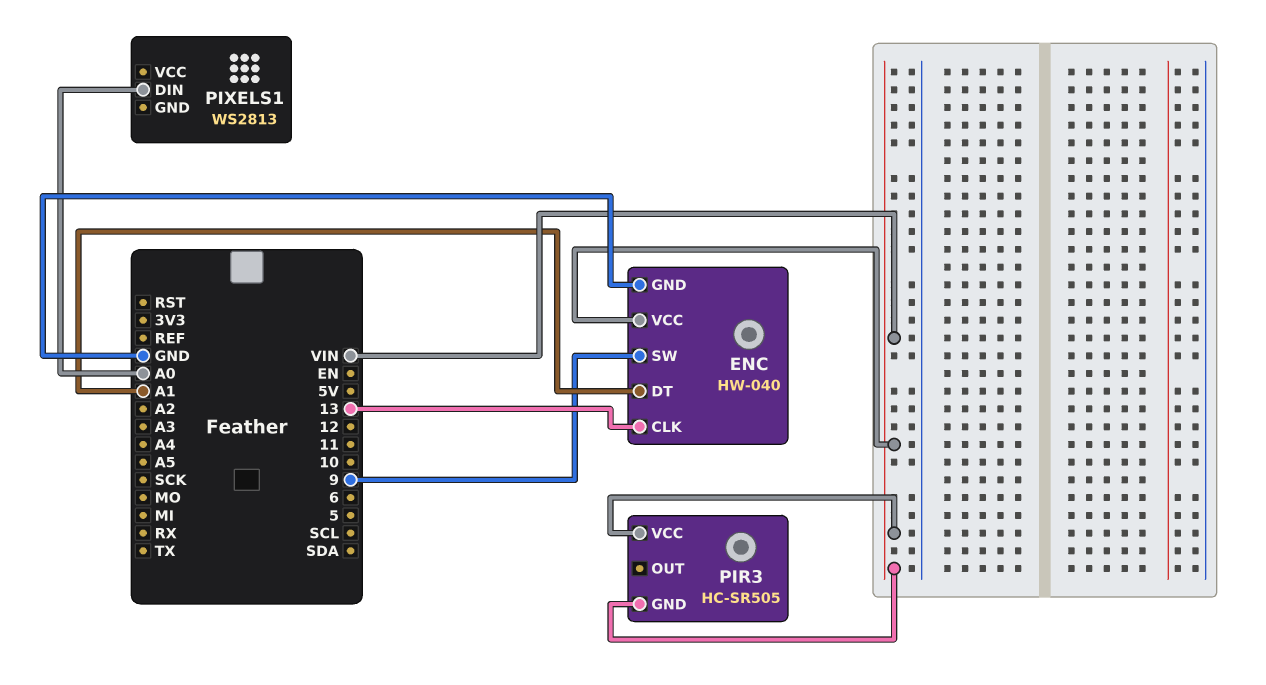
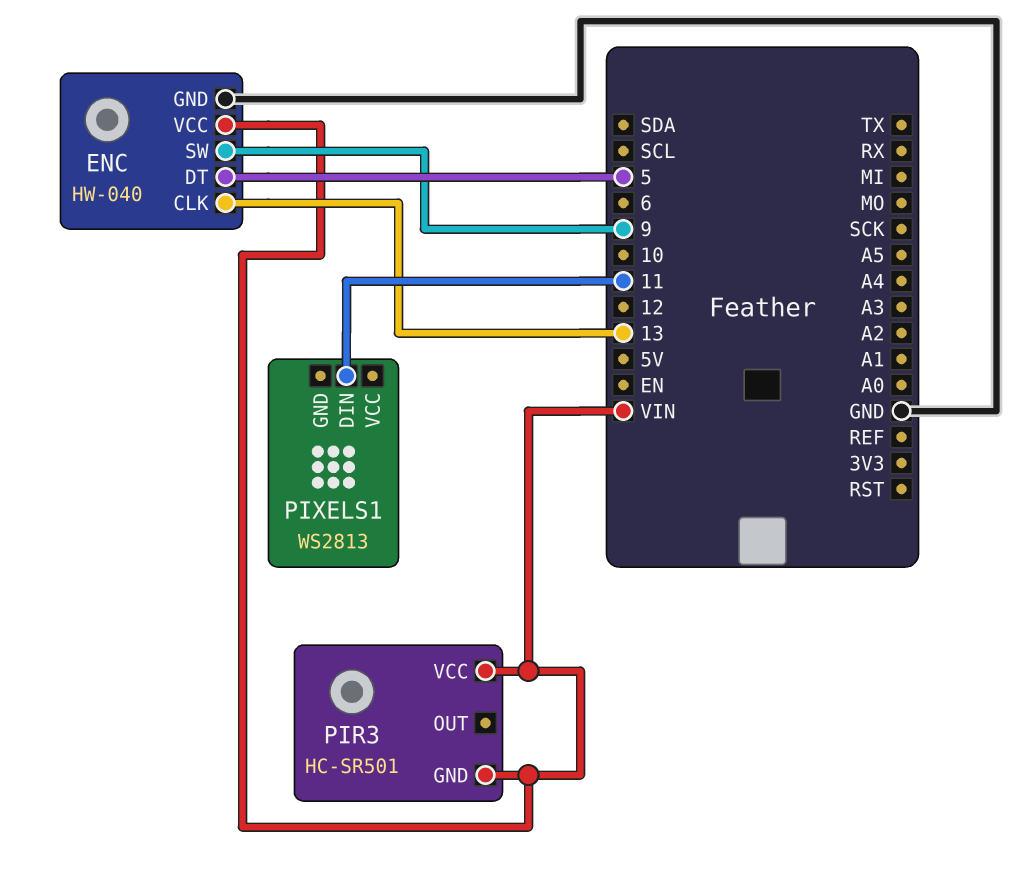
ENC pin DT: A1 -> 5
PIR3: HC-SR505 -> HC-SR501
PIXELS1 pin DIN: A0 -> 11

